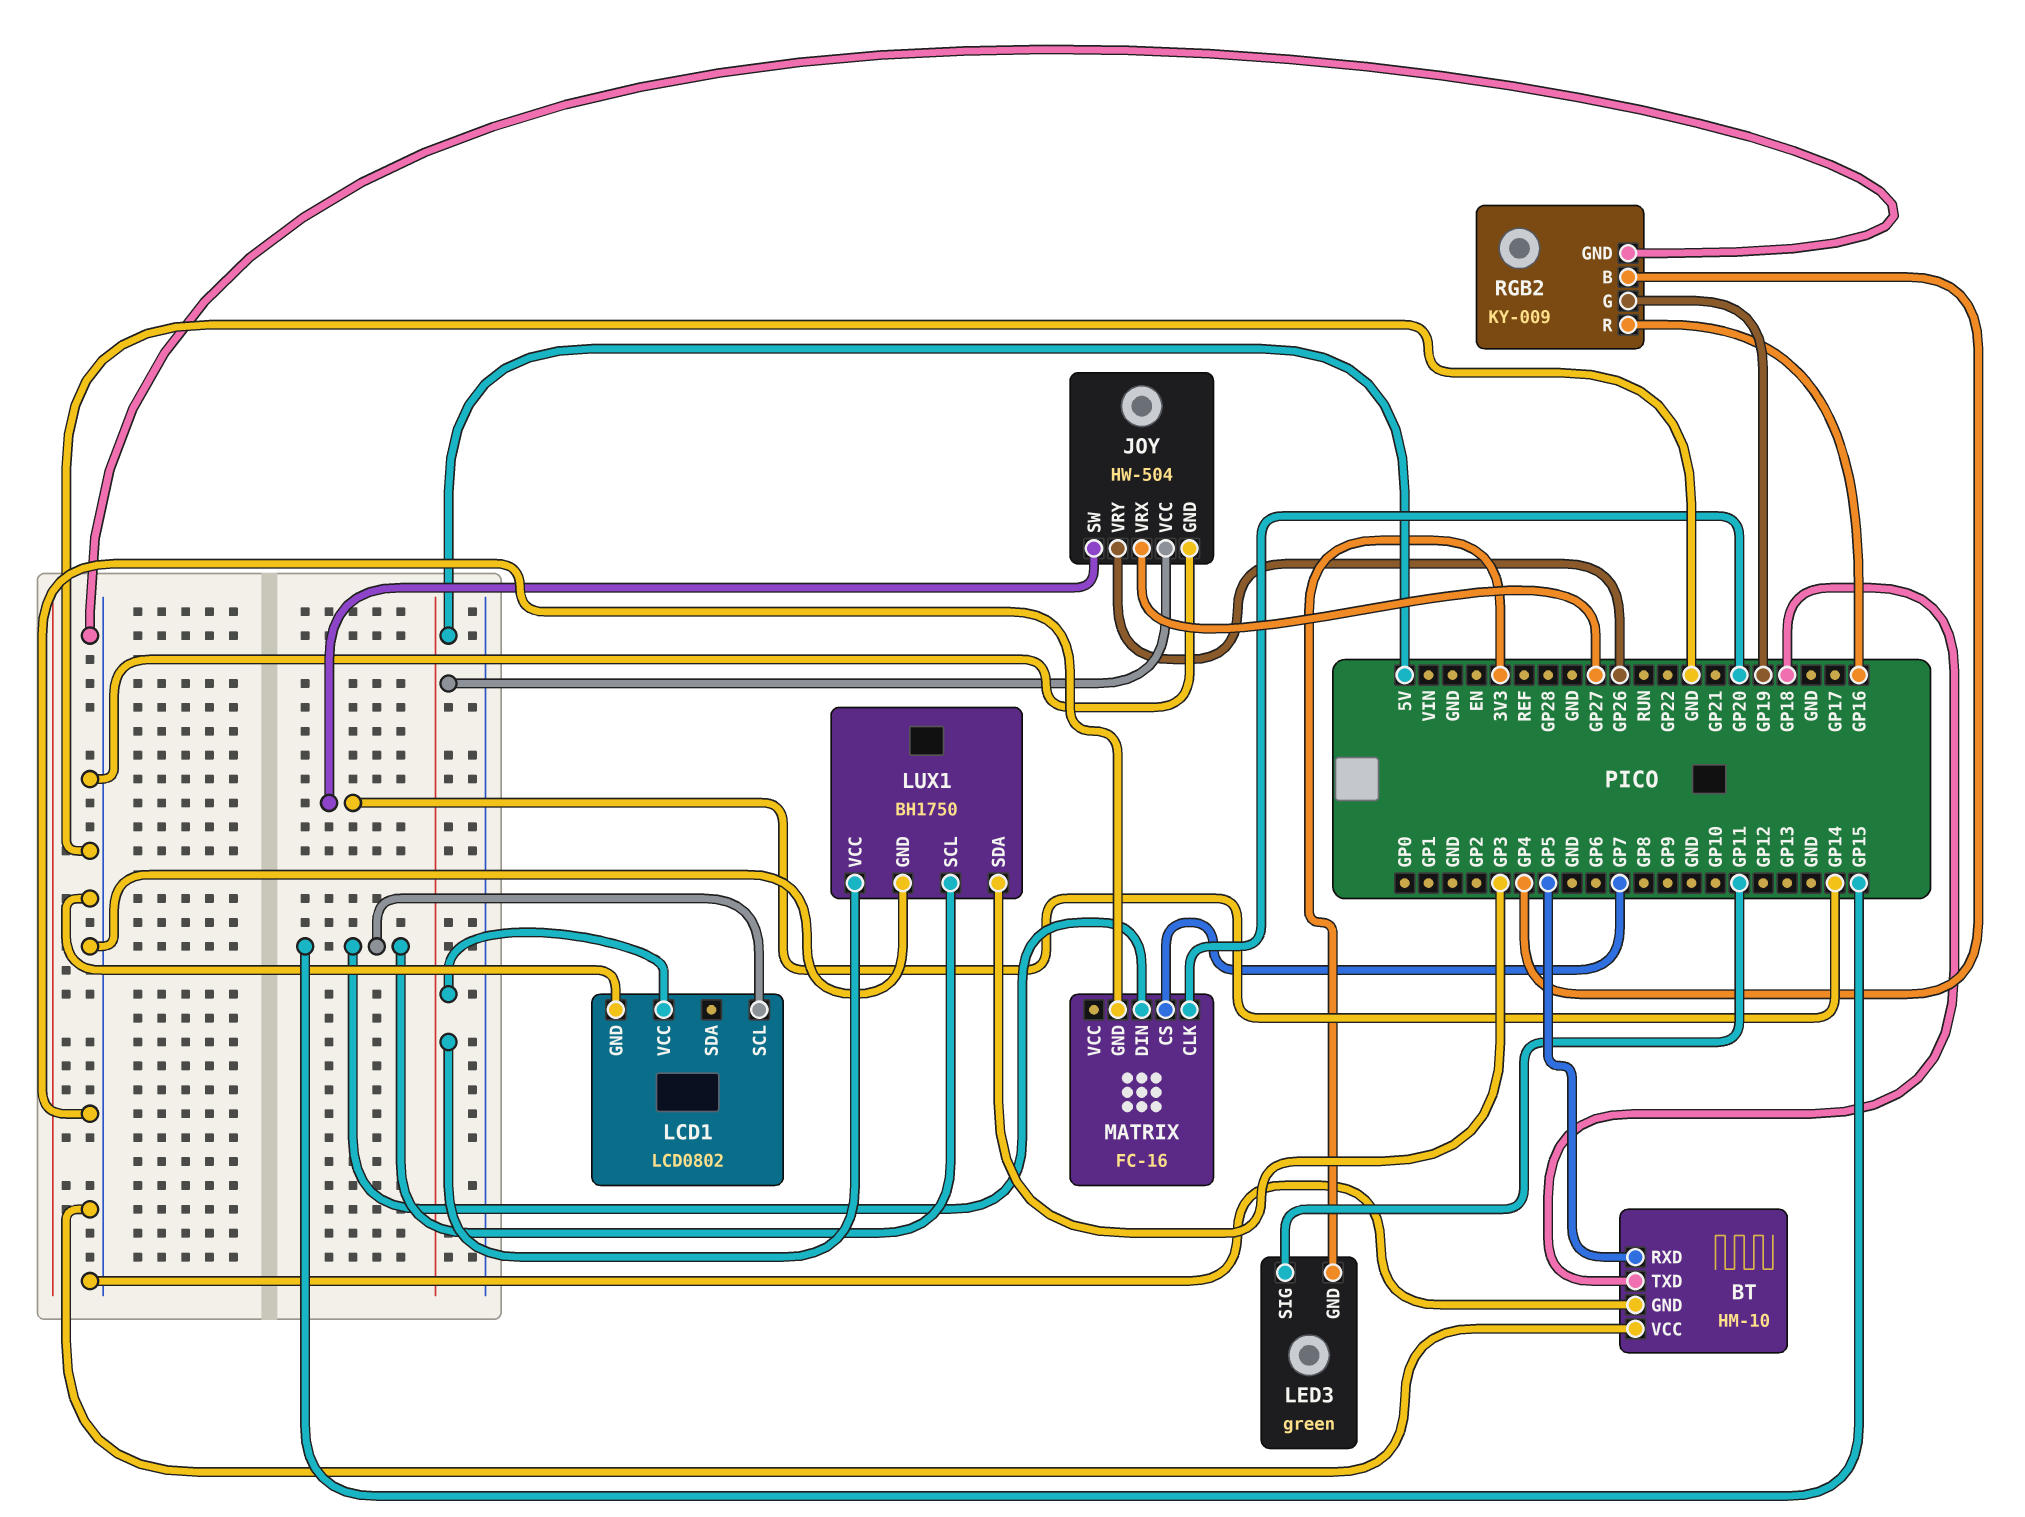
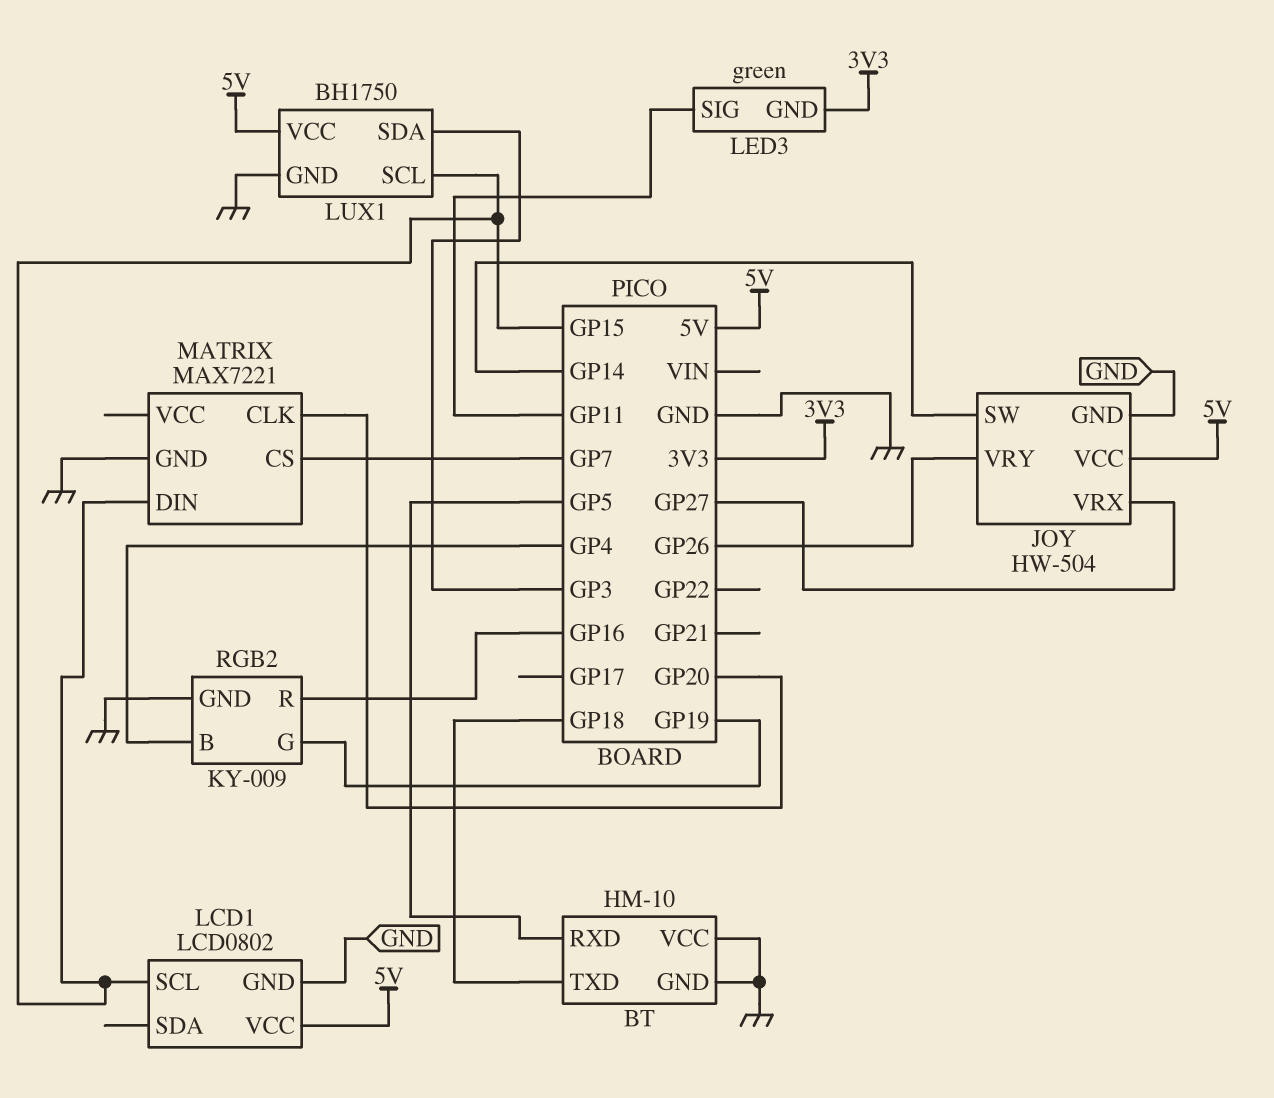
MATRIX: FC-16 -> MAX7221

